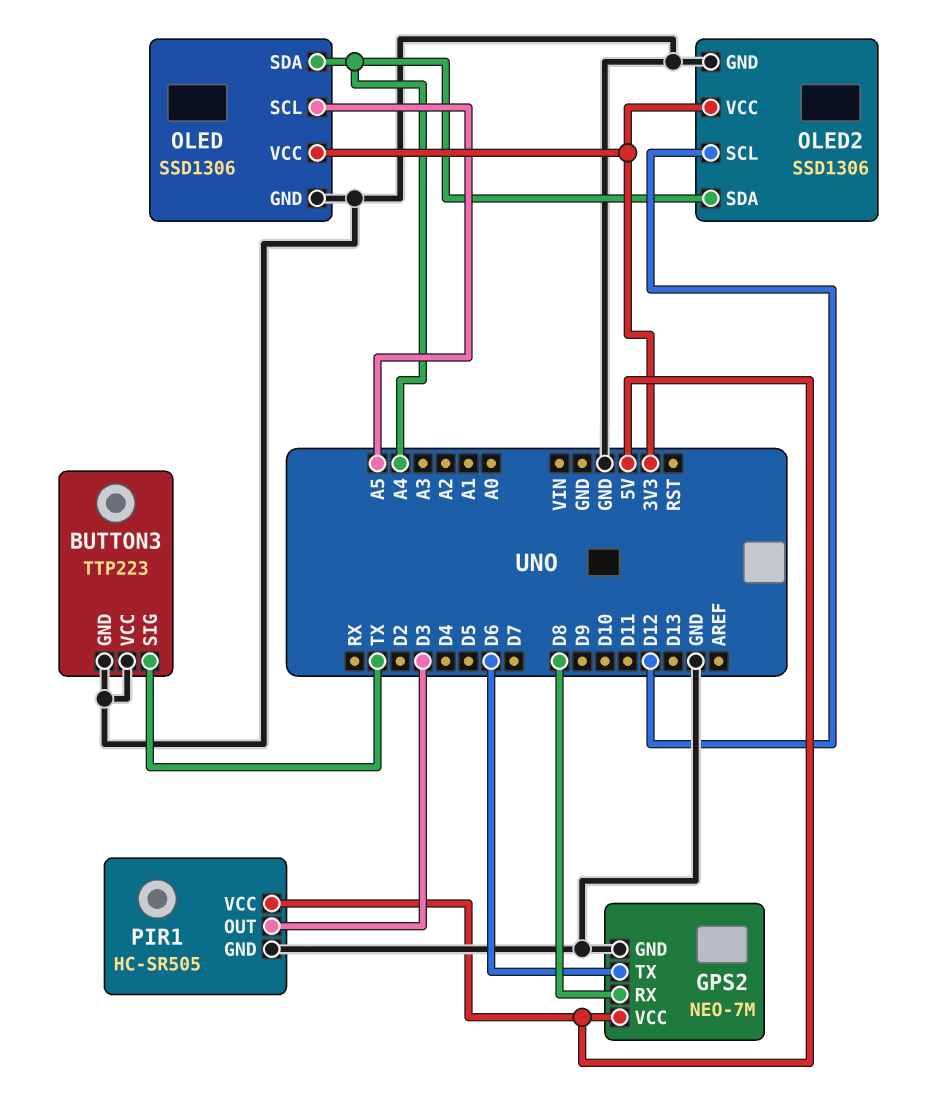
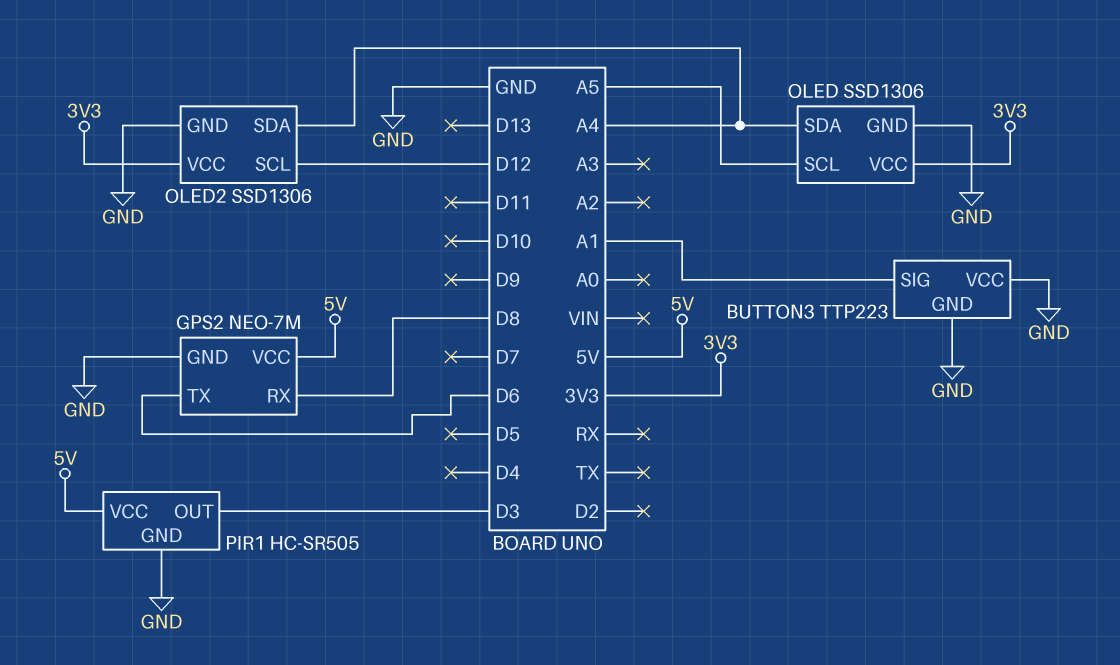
BUTTON3 pin SIG: TX -> A1

